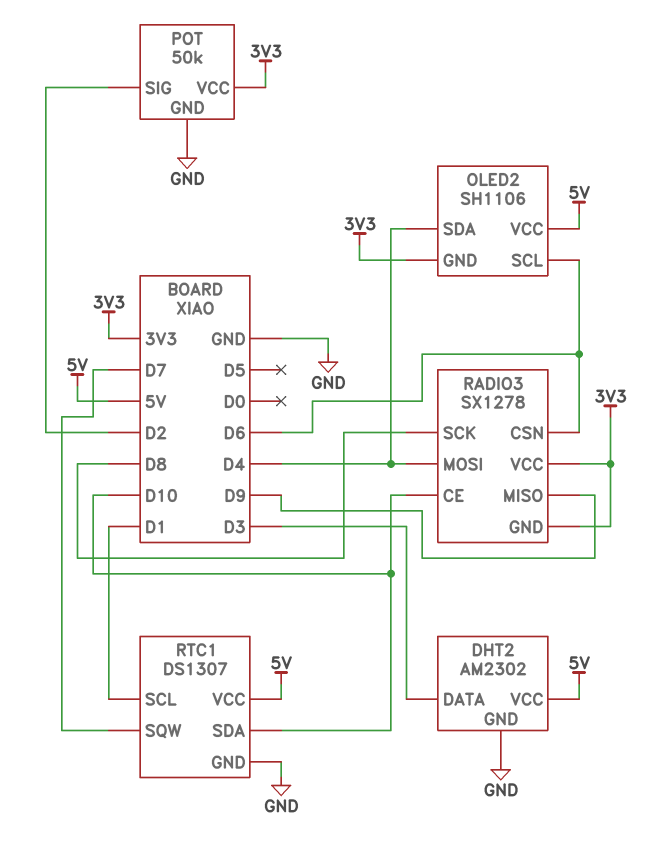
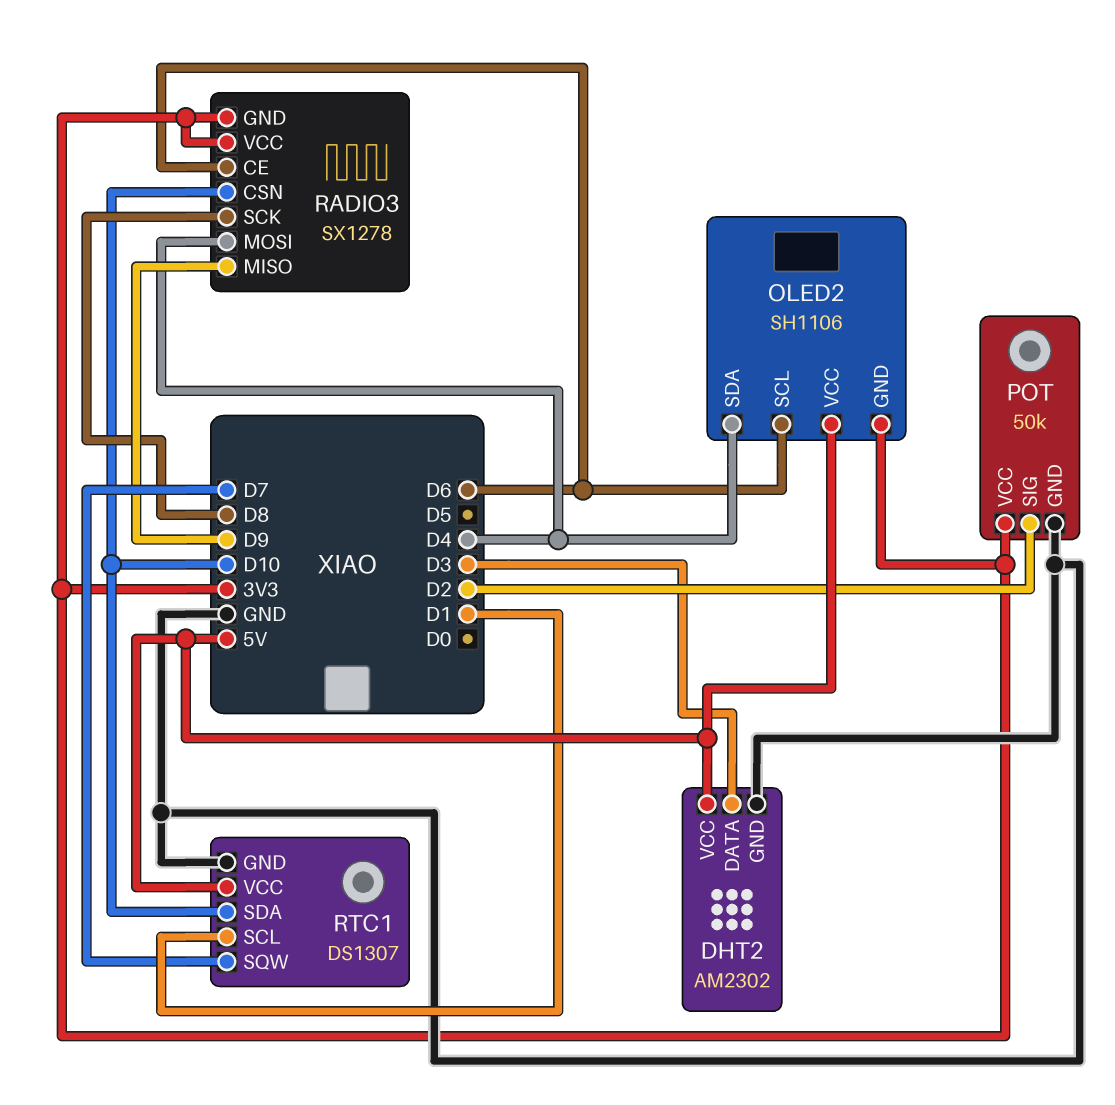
RADIO3 pin CE: D10 -> D6
RADIO3 pin CSN: D6 -> D10

